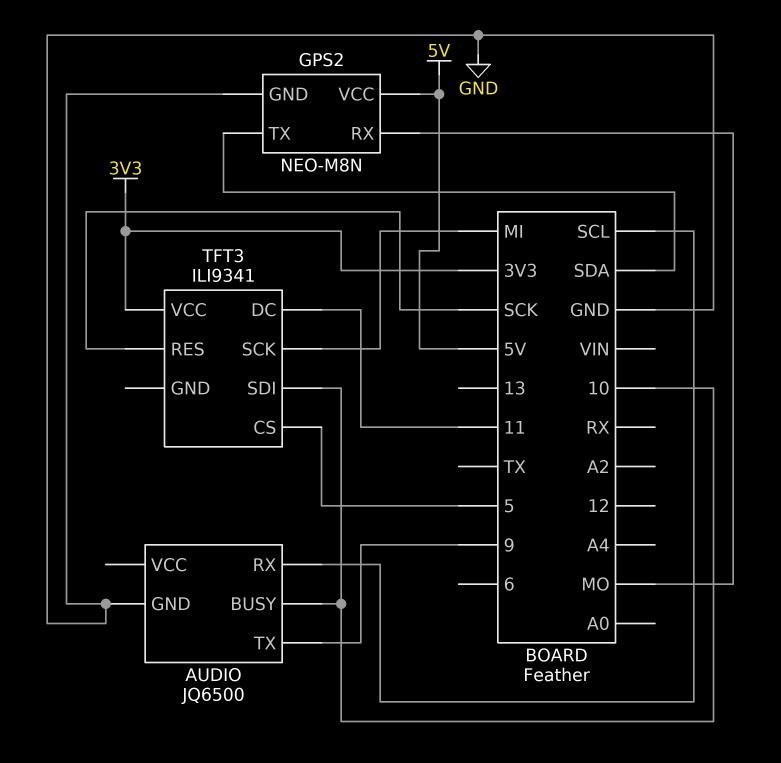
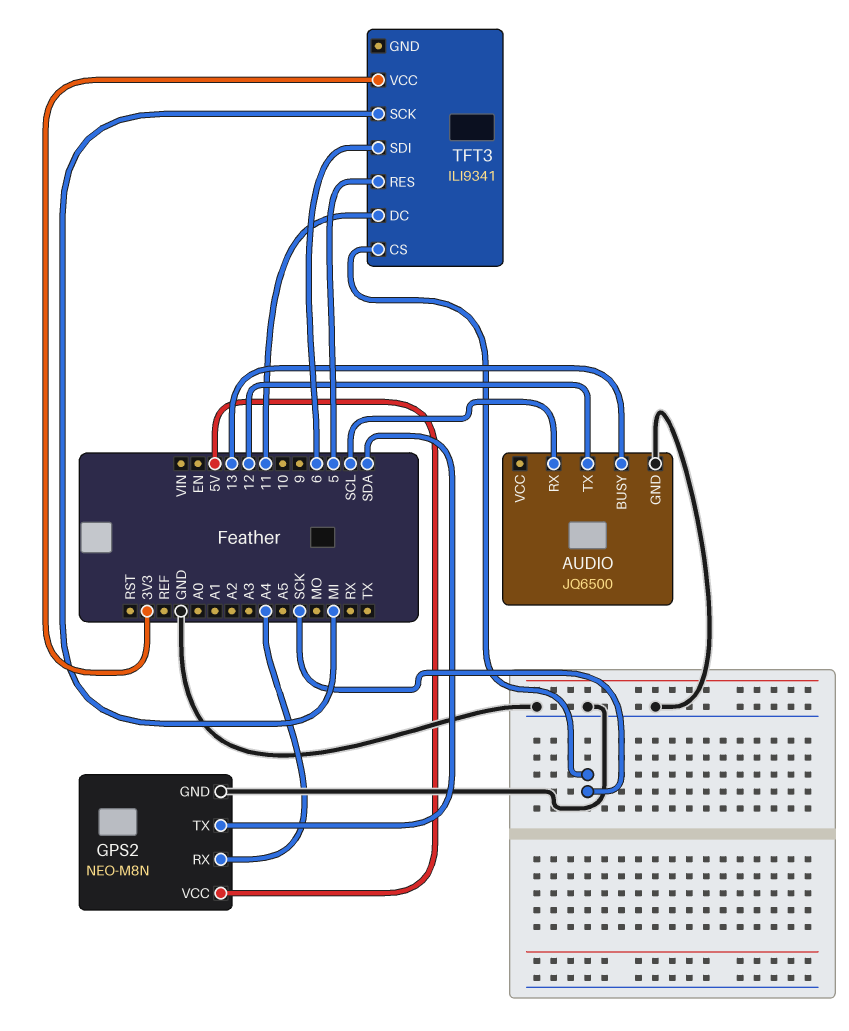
AUDIO pin BUSY: 10 -> 13
AUDIO pin TX: 9 -> 12
GPS2 pin RX: MO -> A4
TFT3 pin CS: 5 -> SCK
TFT3 pin RES: SCK -> 5
TFT3 pin SDI: 10 -> 6

